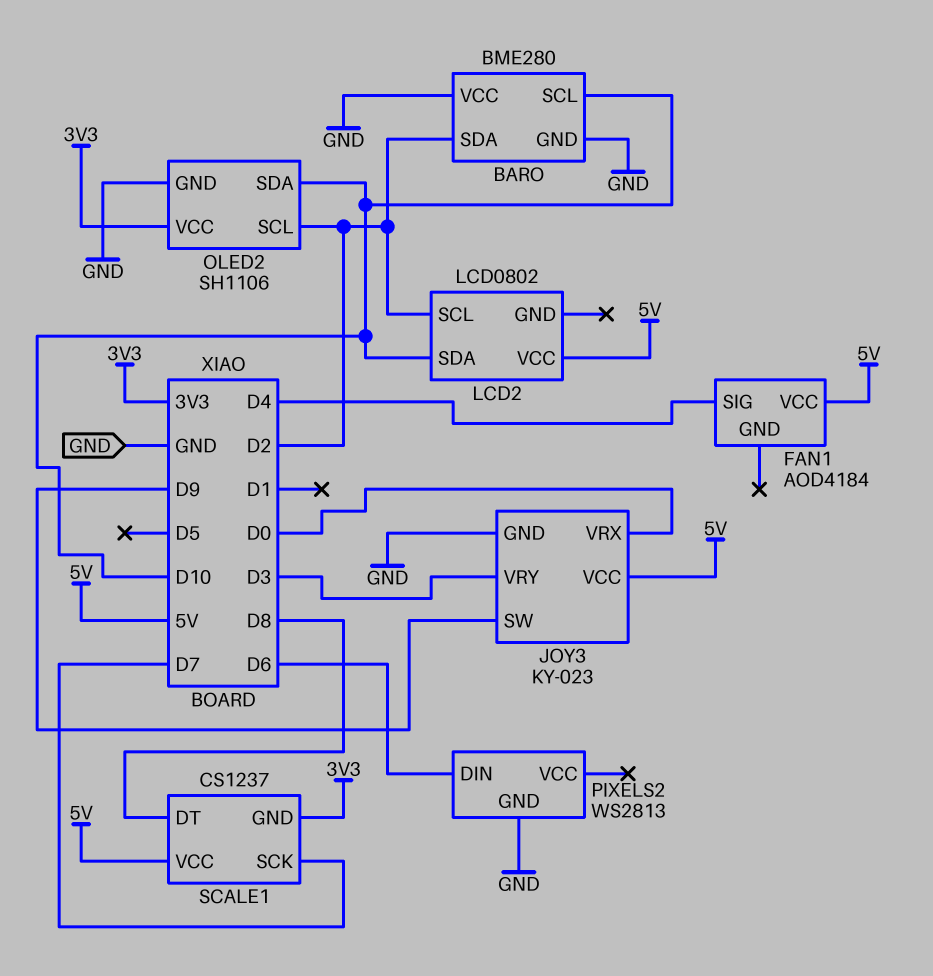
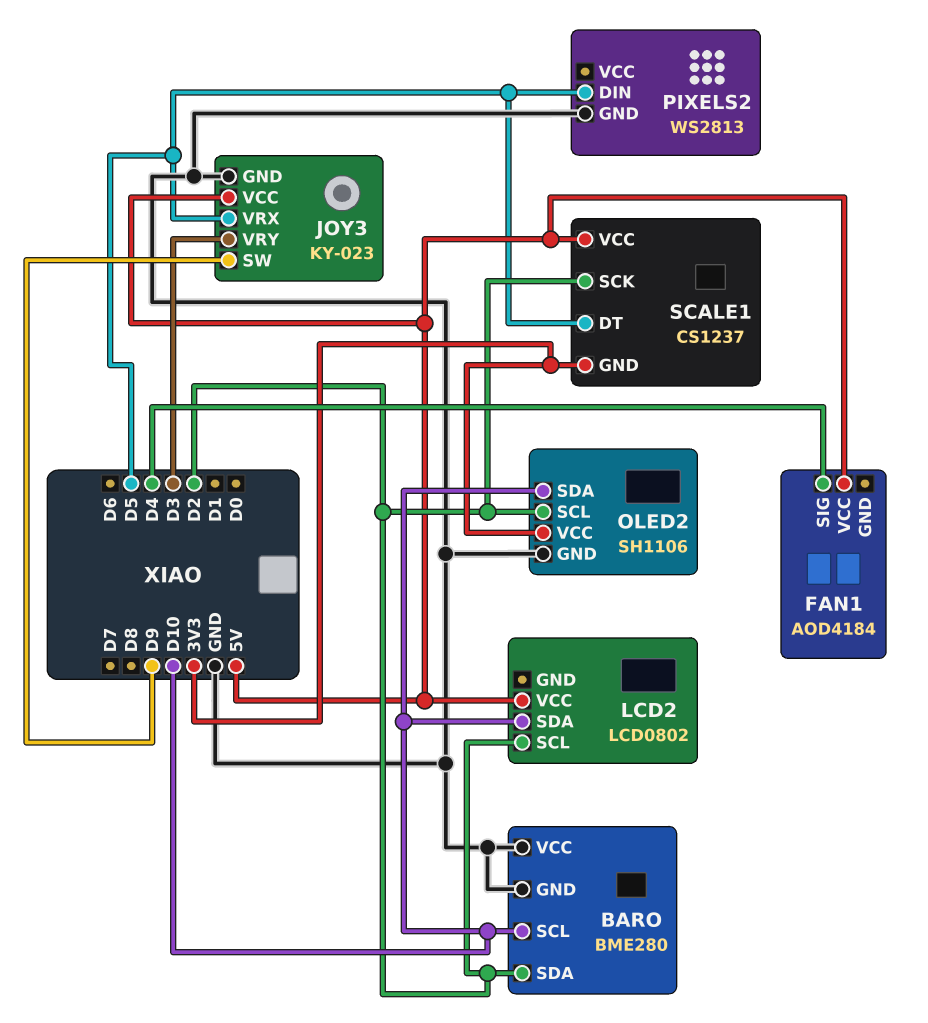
JOY3 pin VRX: D0 -> D5
PIXELS2 pin DIN: D6 -> D5
SCALE1 pin DT: D8 -> D5
SCALE1 pin SCK: D7 -> D2

